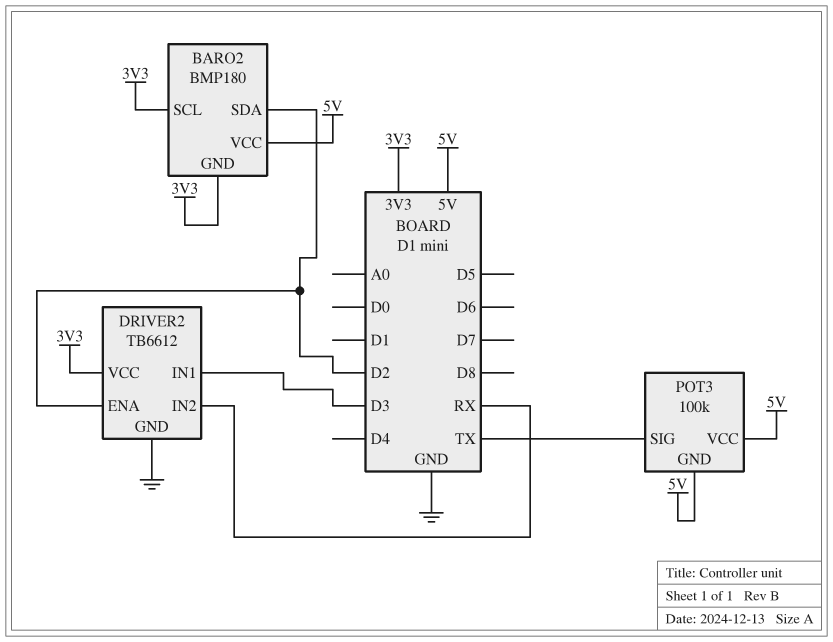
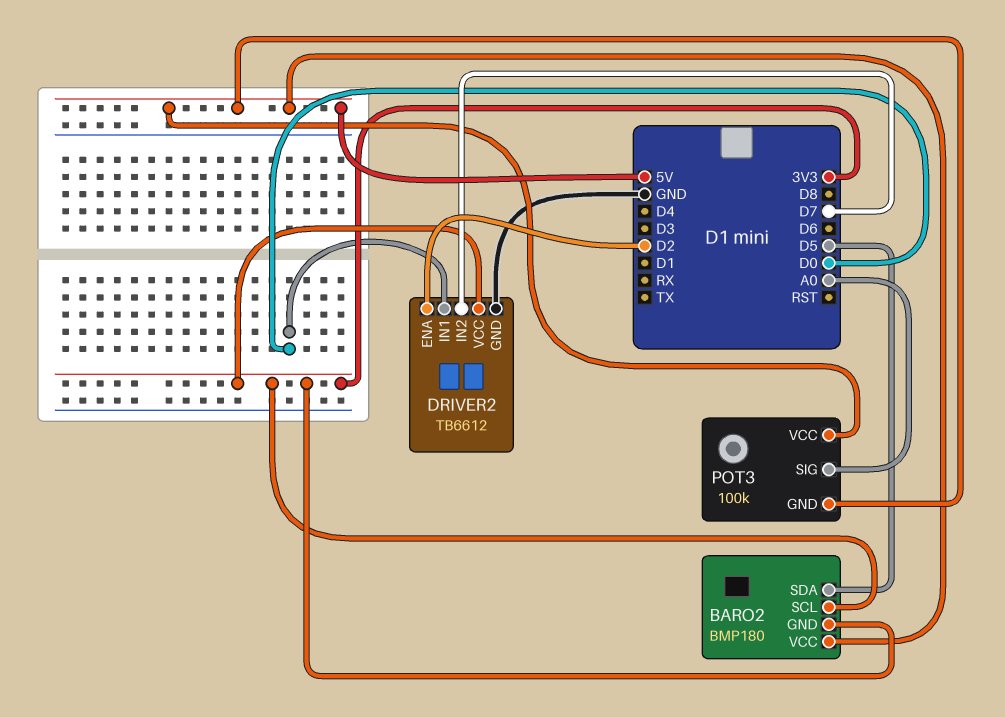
BARO2 pin SDA: D2 -> D5
DRIVER2 pin IN1: D3 -> D0
DRIVER2 pin IN2: RX -> D7
POT3 pin SIG: TX -> A0

